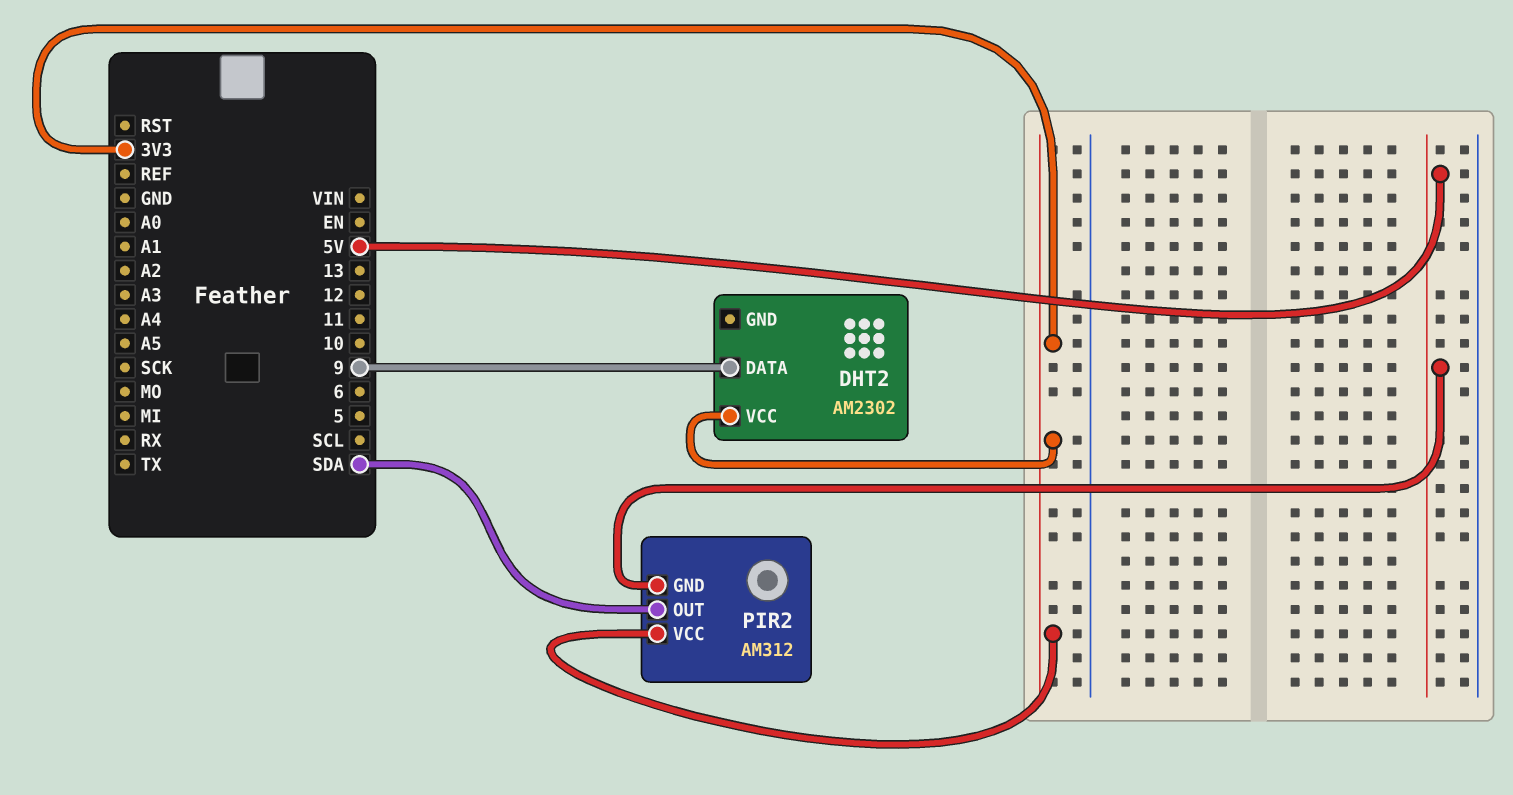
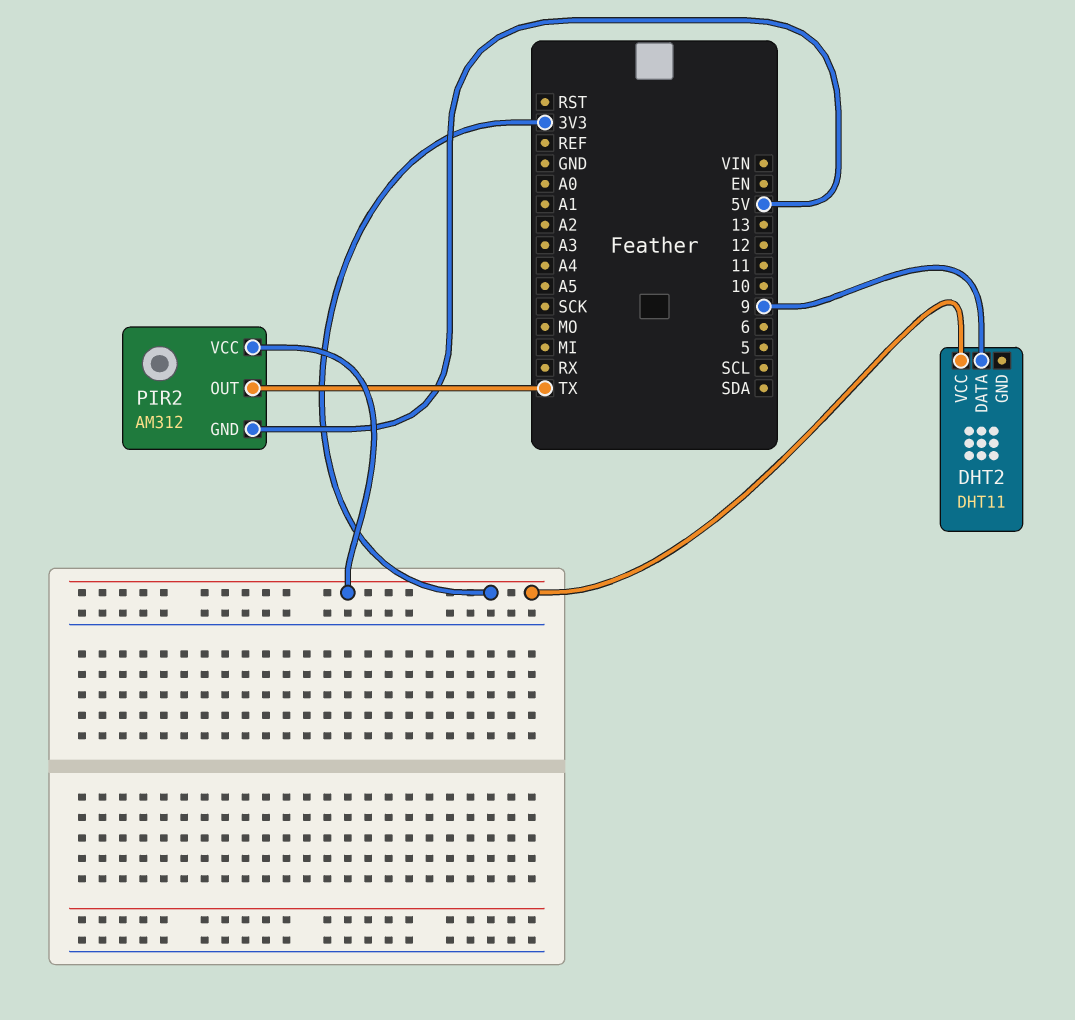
DHT2: AM2302 -> DHT11
PIR2 pin OUT: SDA -> TX

